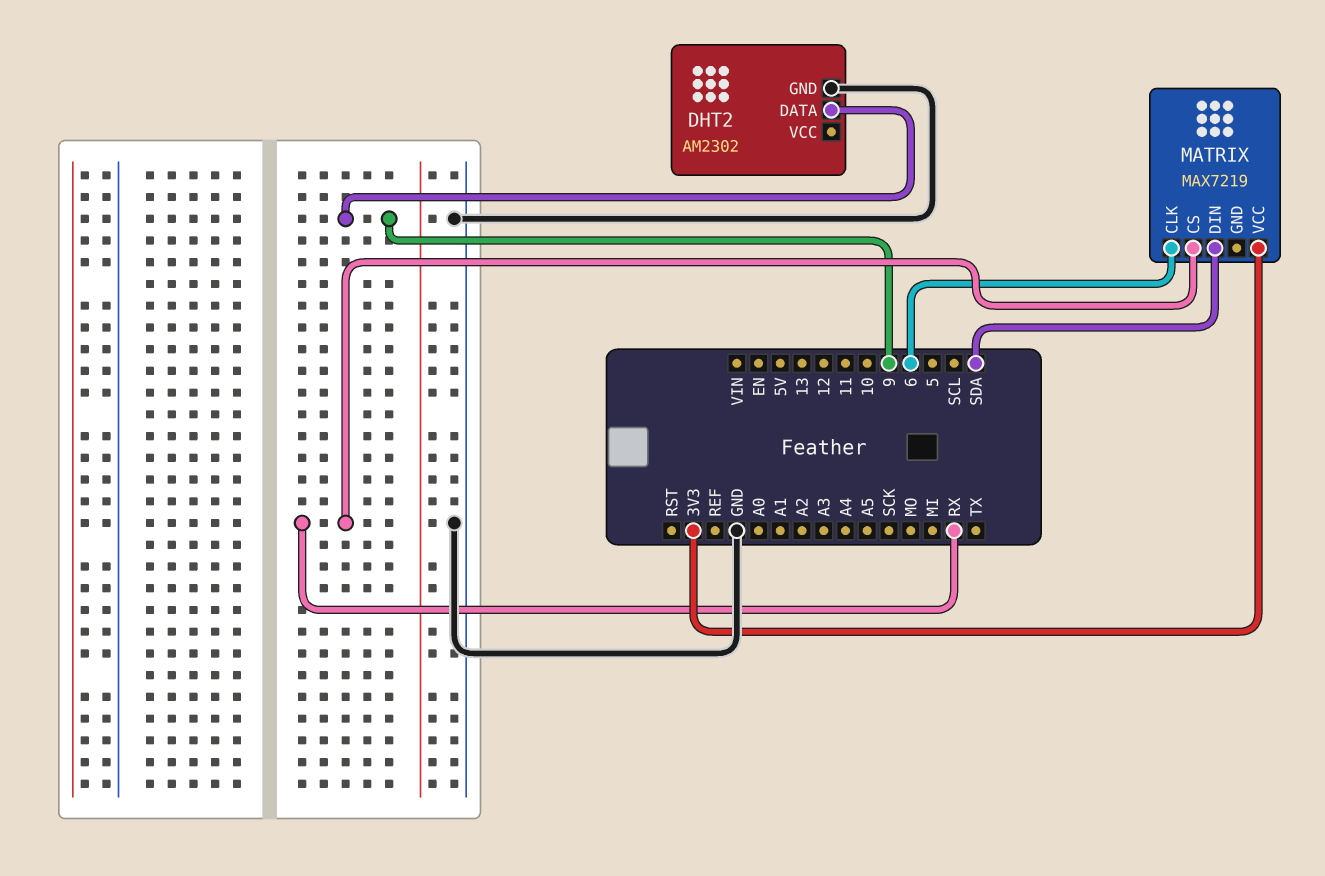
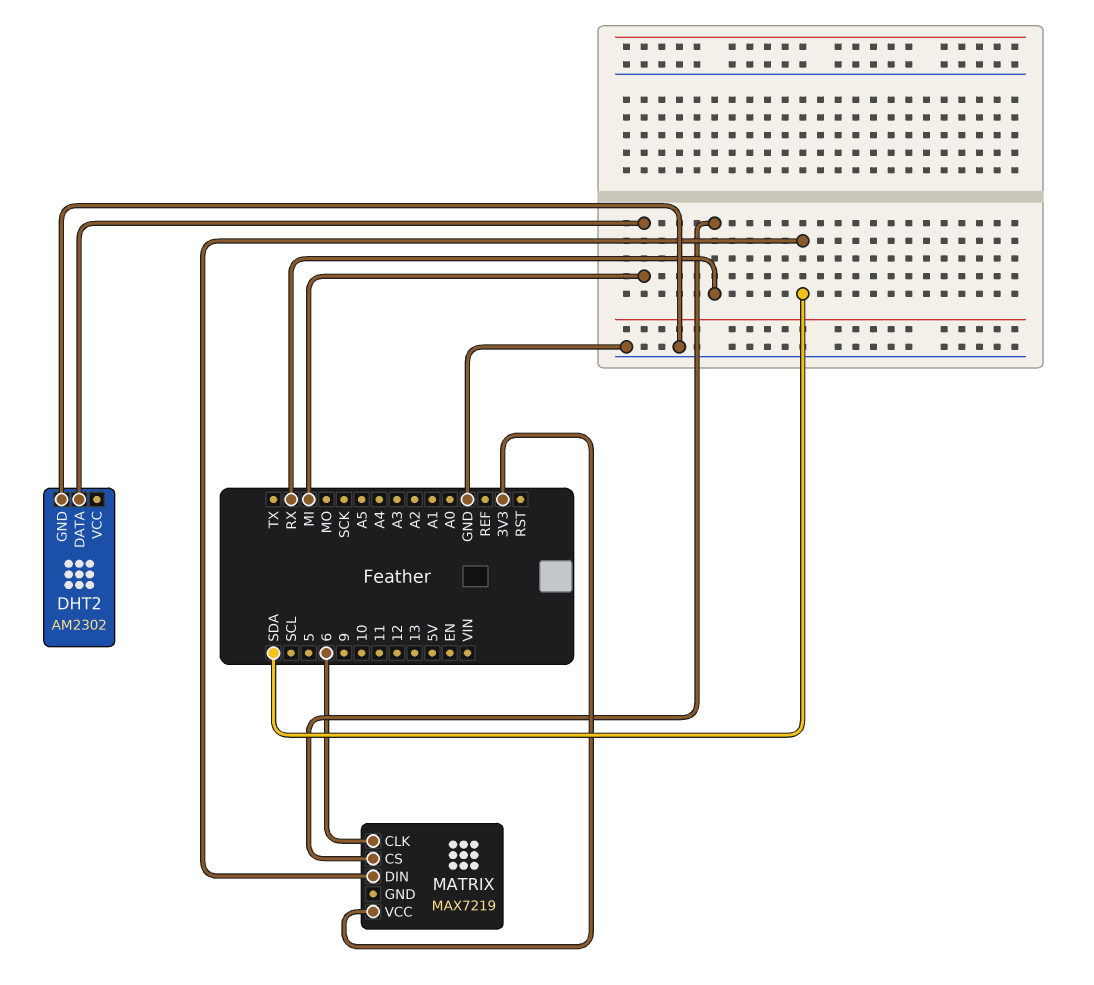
DHT2 pin DATA: 9 -> MI

